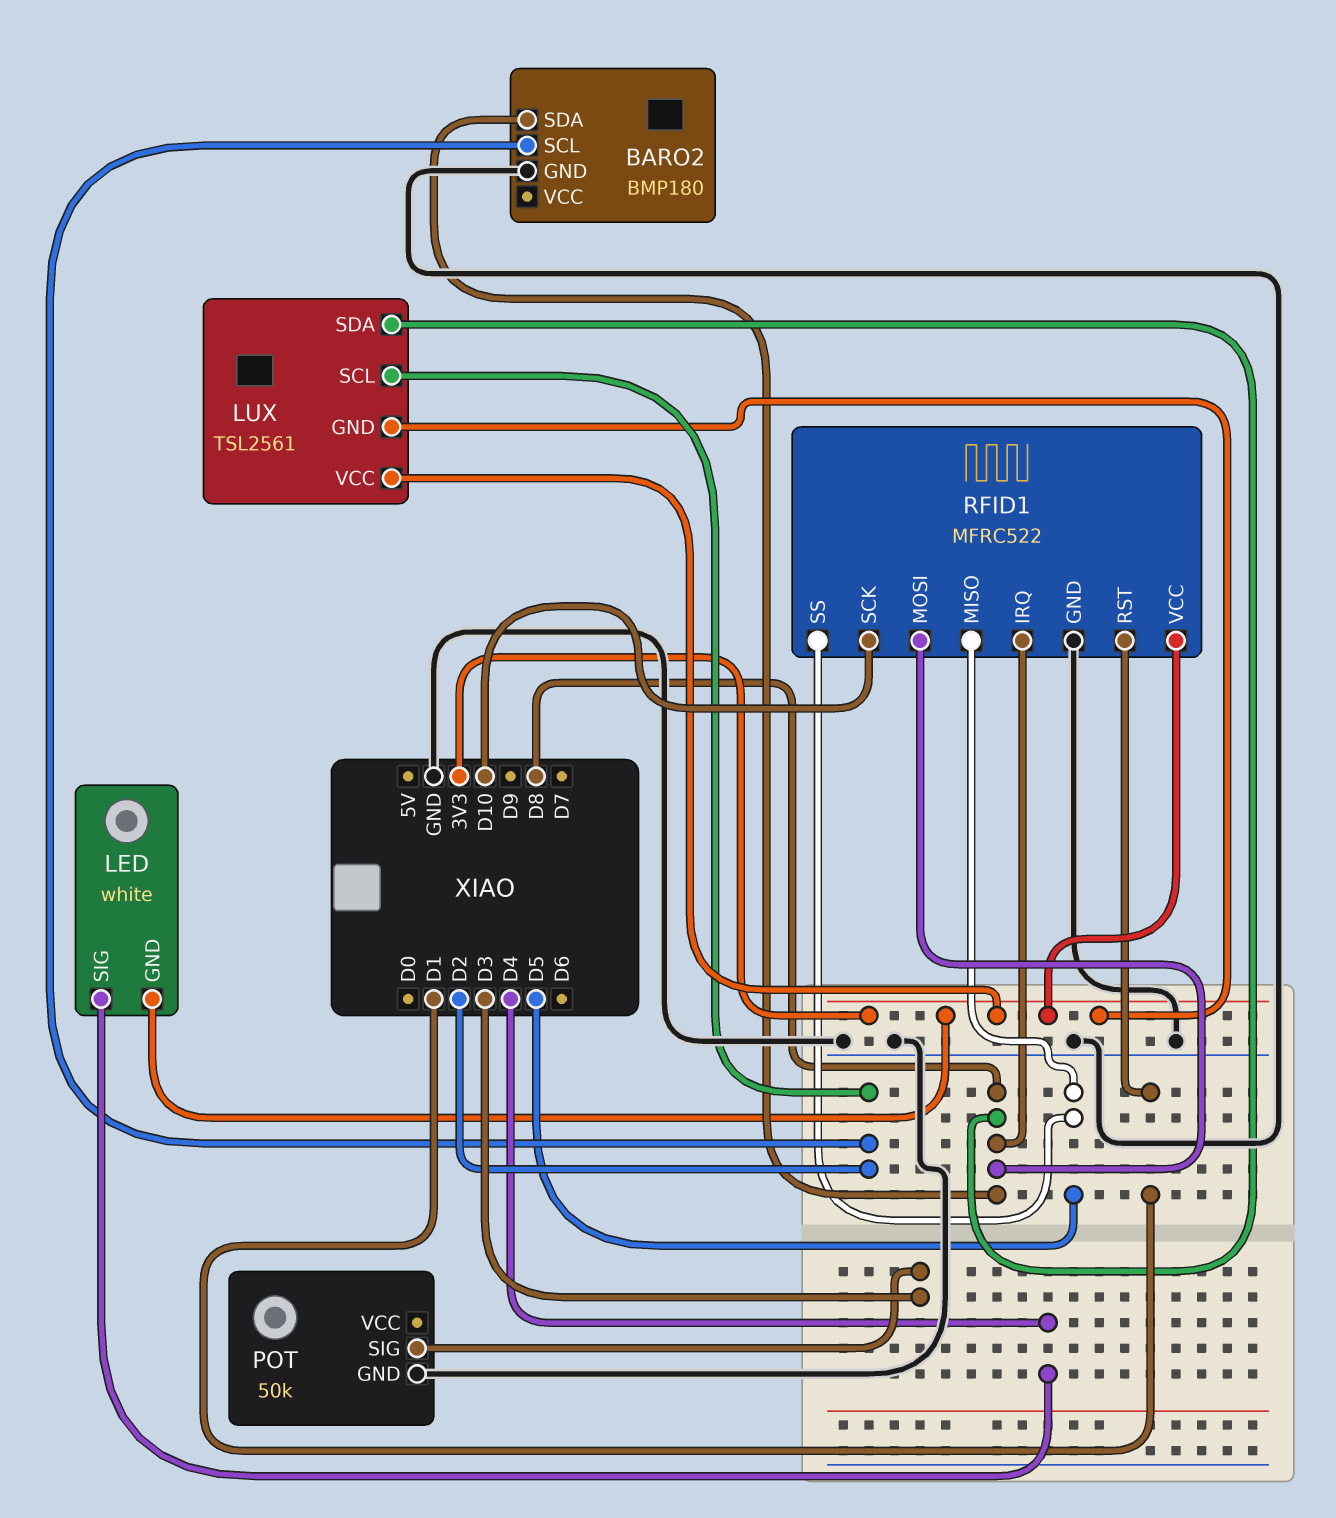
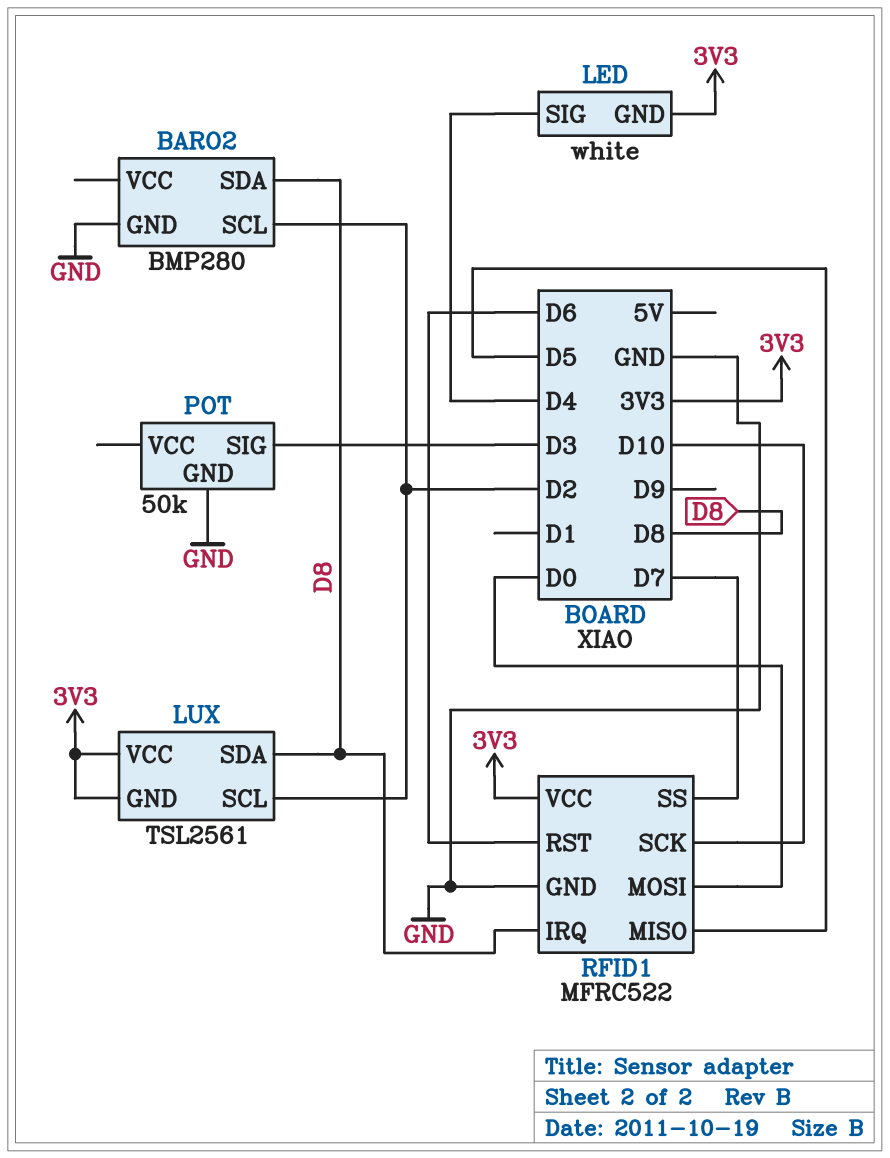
BARO2: BMP180 -> BMP280
RFID1 pin MOSI: D8 -> D0
RFID1 pin RST: D1 -> D6
RFID1 pin SS: D5 -> D7

